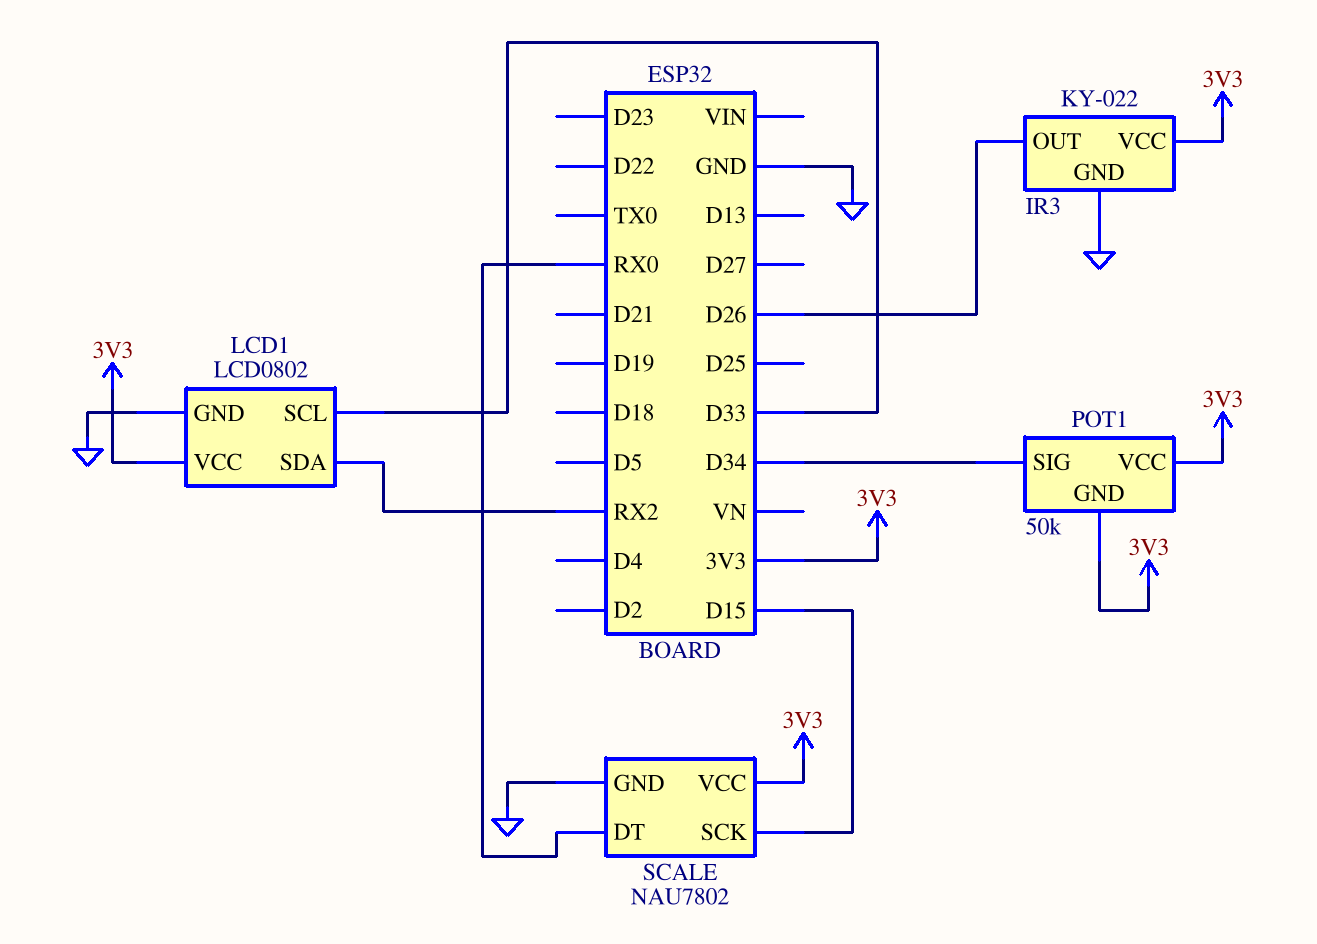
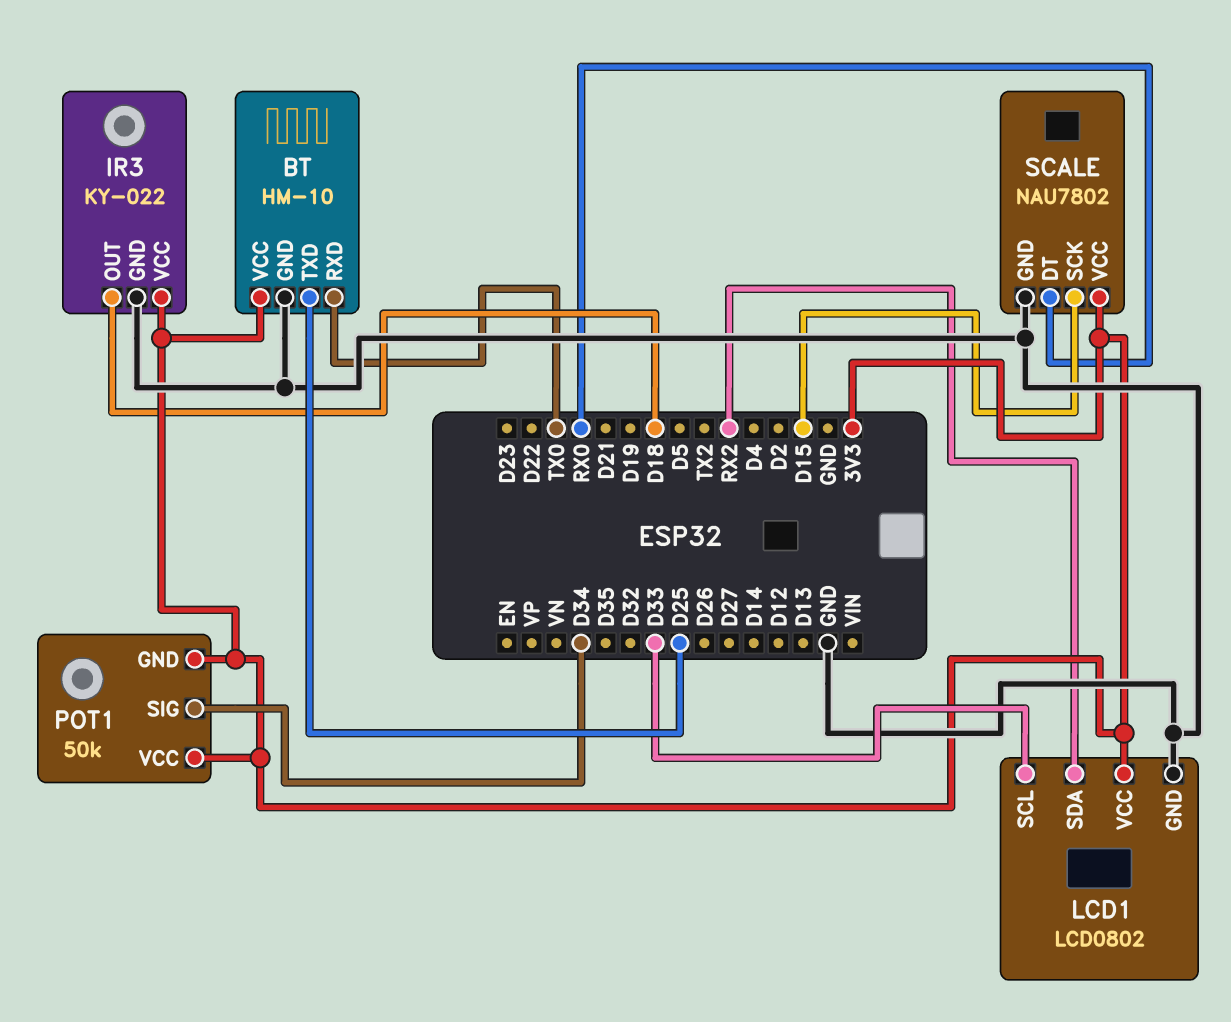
BT: none -> HM-10
BT pin GND: none -> GND
BT pin RXD: none -> TX0
BT pin TXD: none -> D25
BT pin VCC: none -> 3V3
IR3 pin OUT: D26 -> D18

